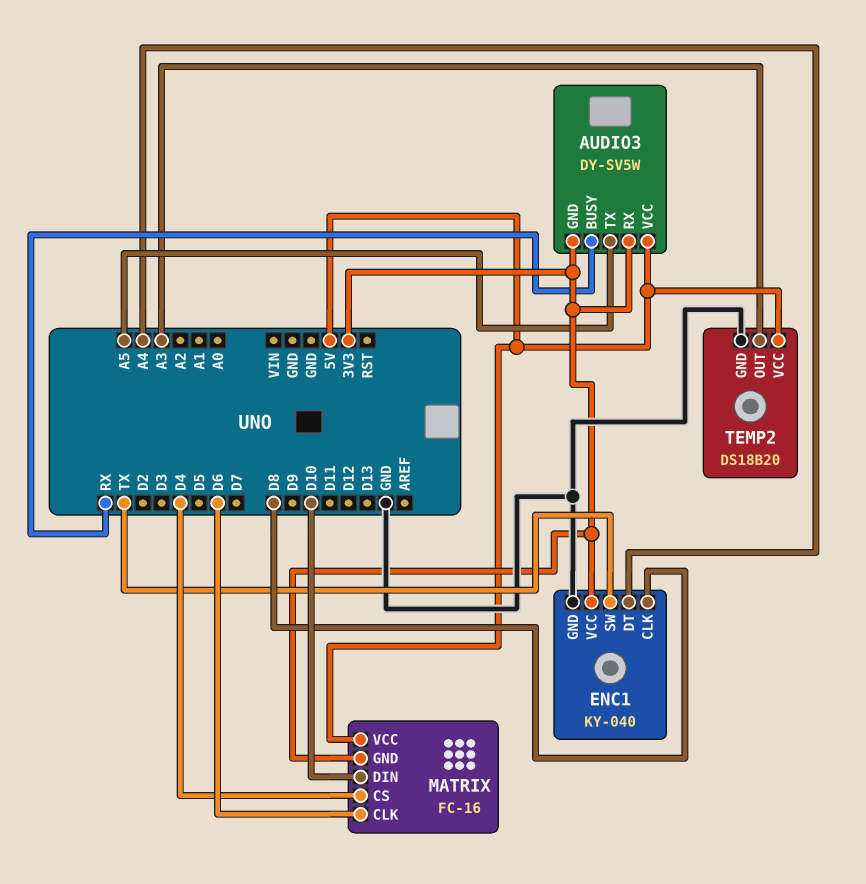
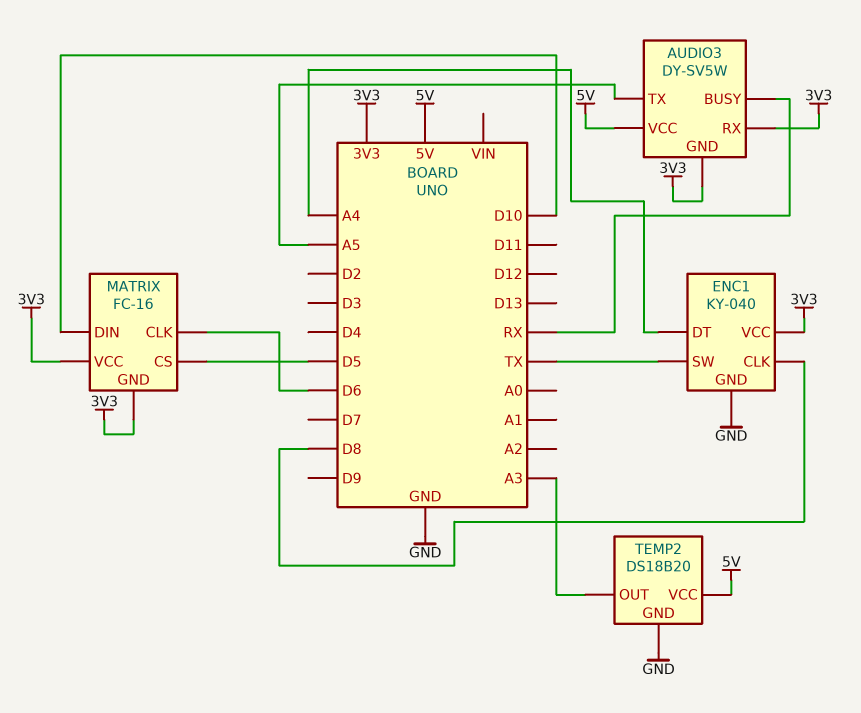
MATRIX pin CS: D4 -> D5
MATRIX pin VCC: 5V -> 3V3

